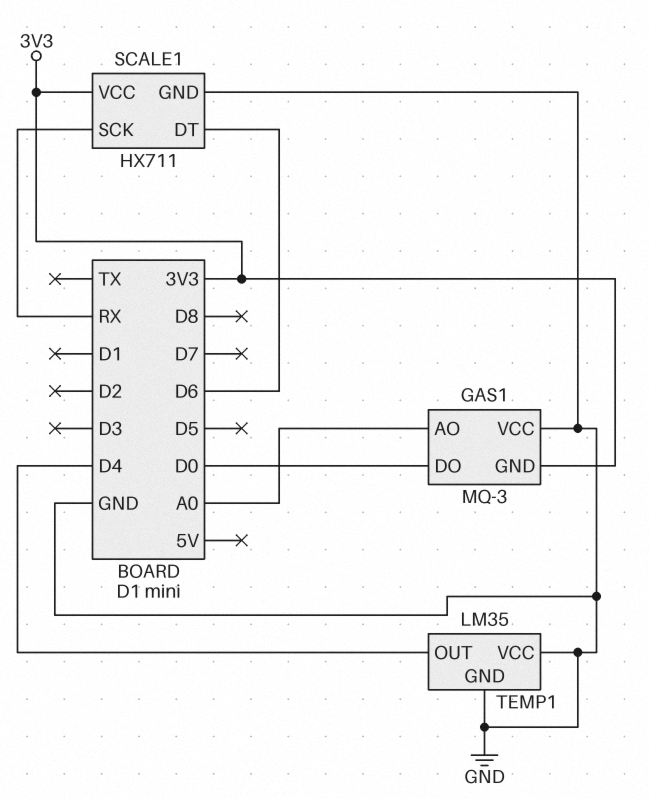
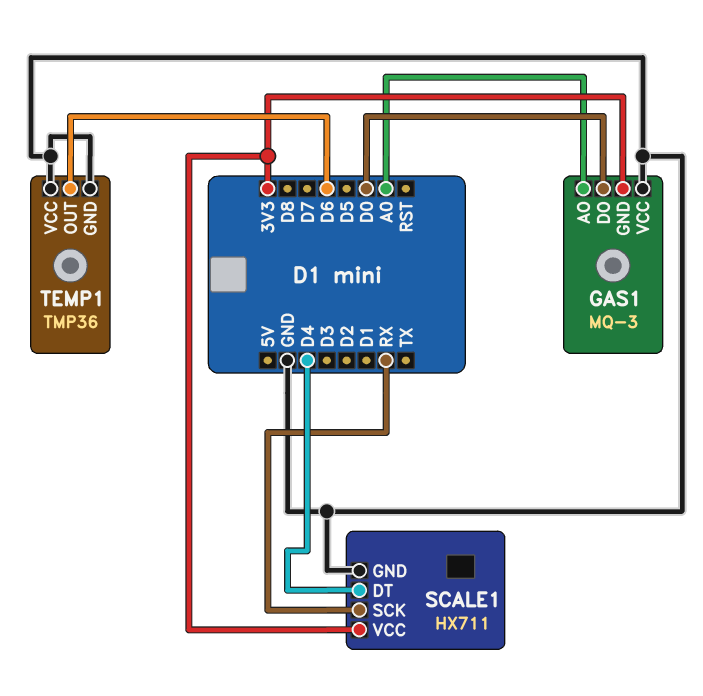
SCALE1 pin DT: D6 -> D4
TEMP1: LM35 -> TMP36
TEMP1 pin OUT: D4 -> D6

